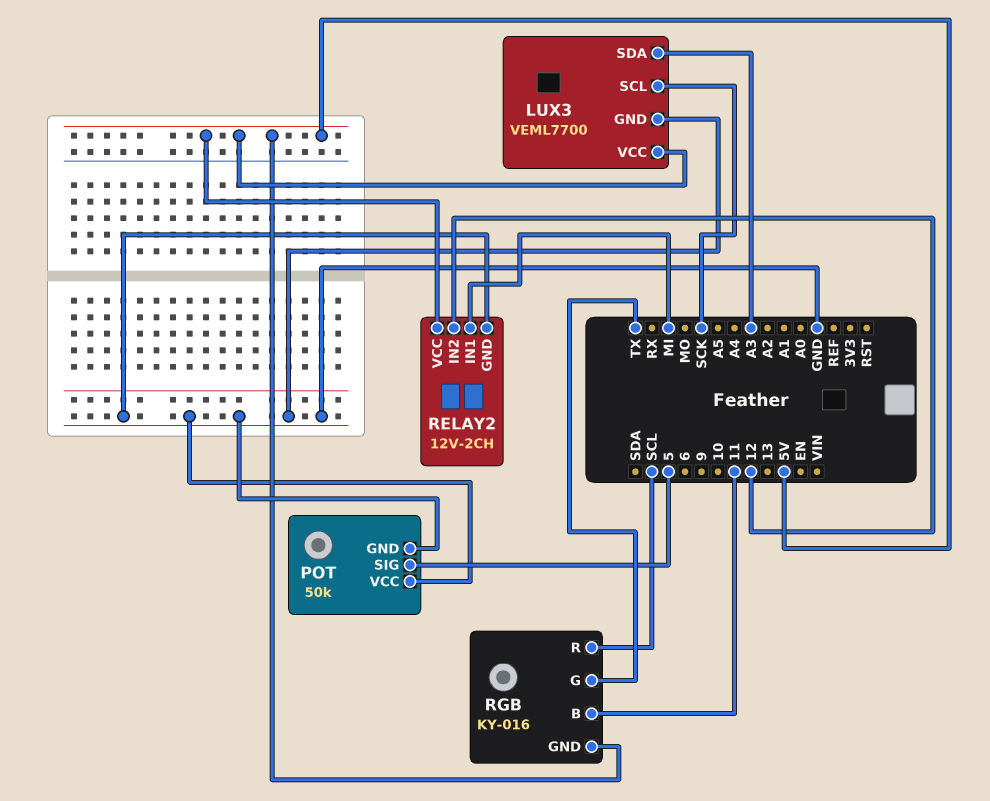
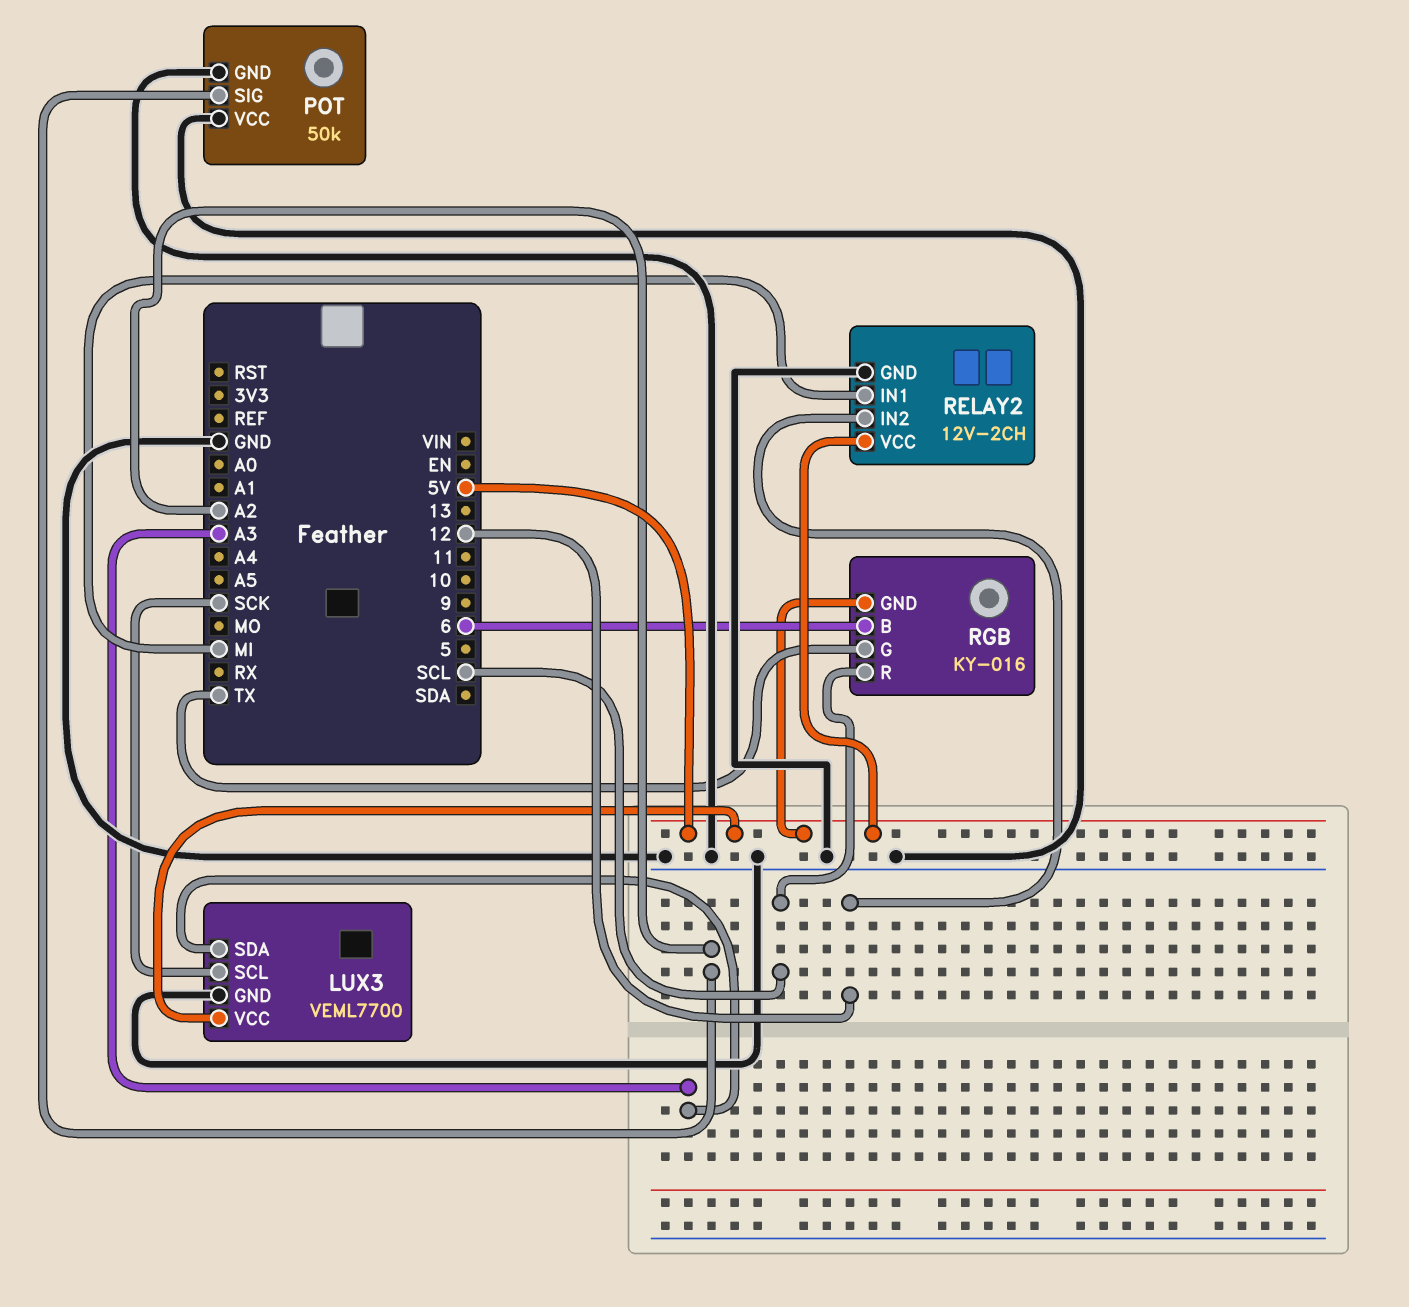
POT pin SIG: 5 -> A2
RGB pin B: 11 -> 6

